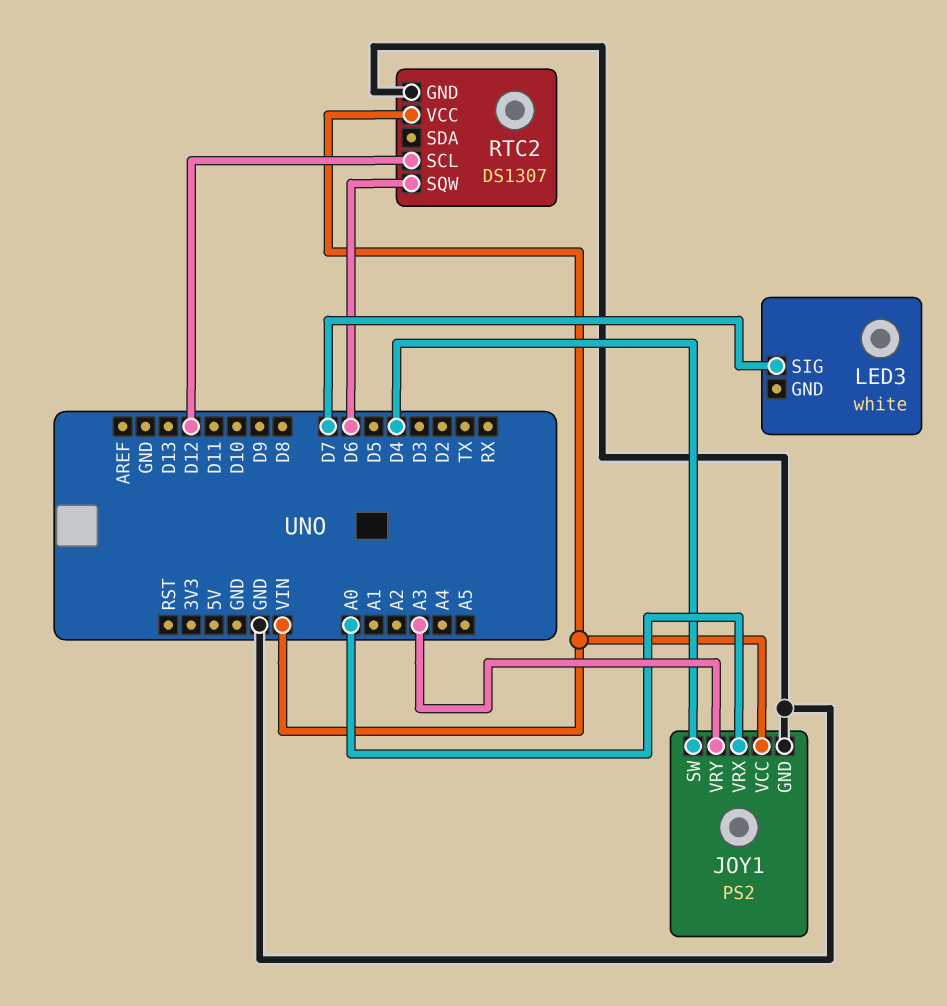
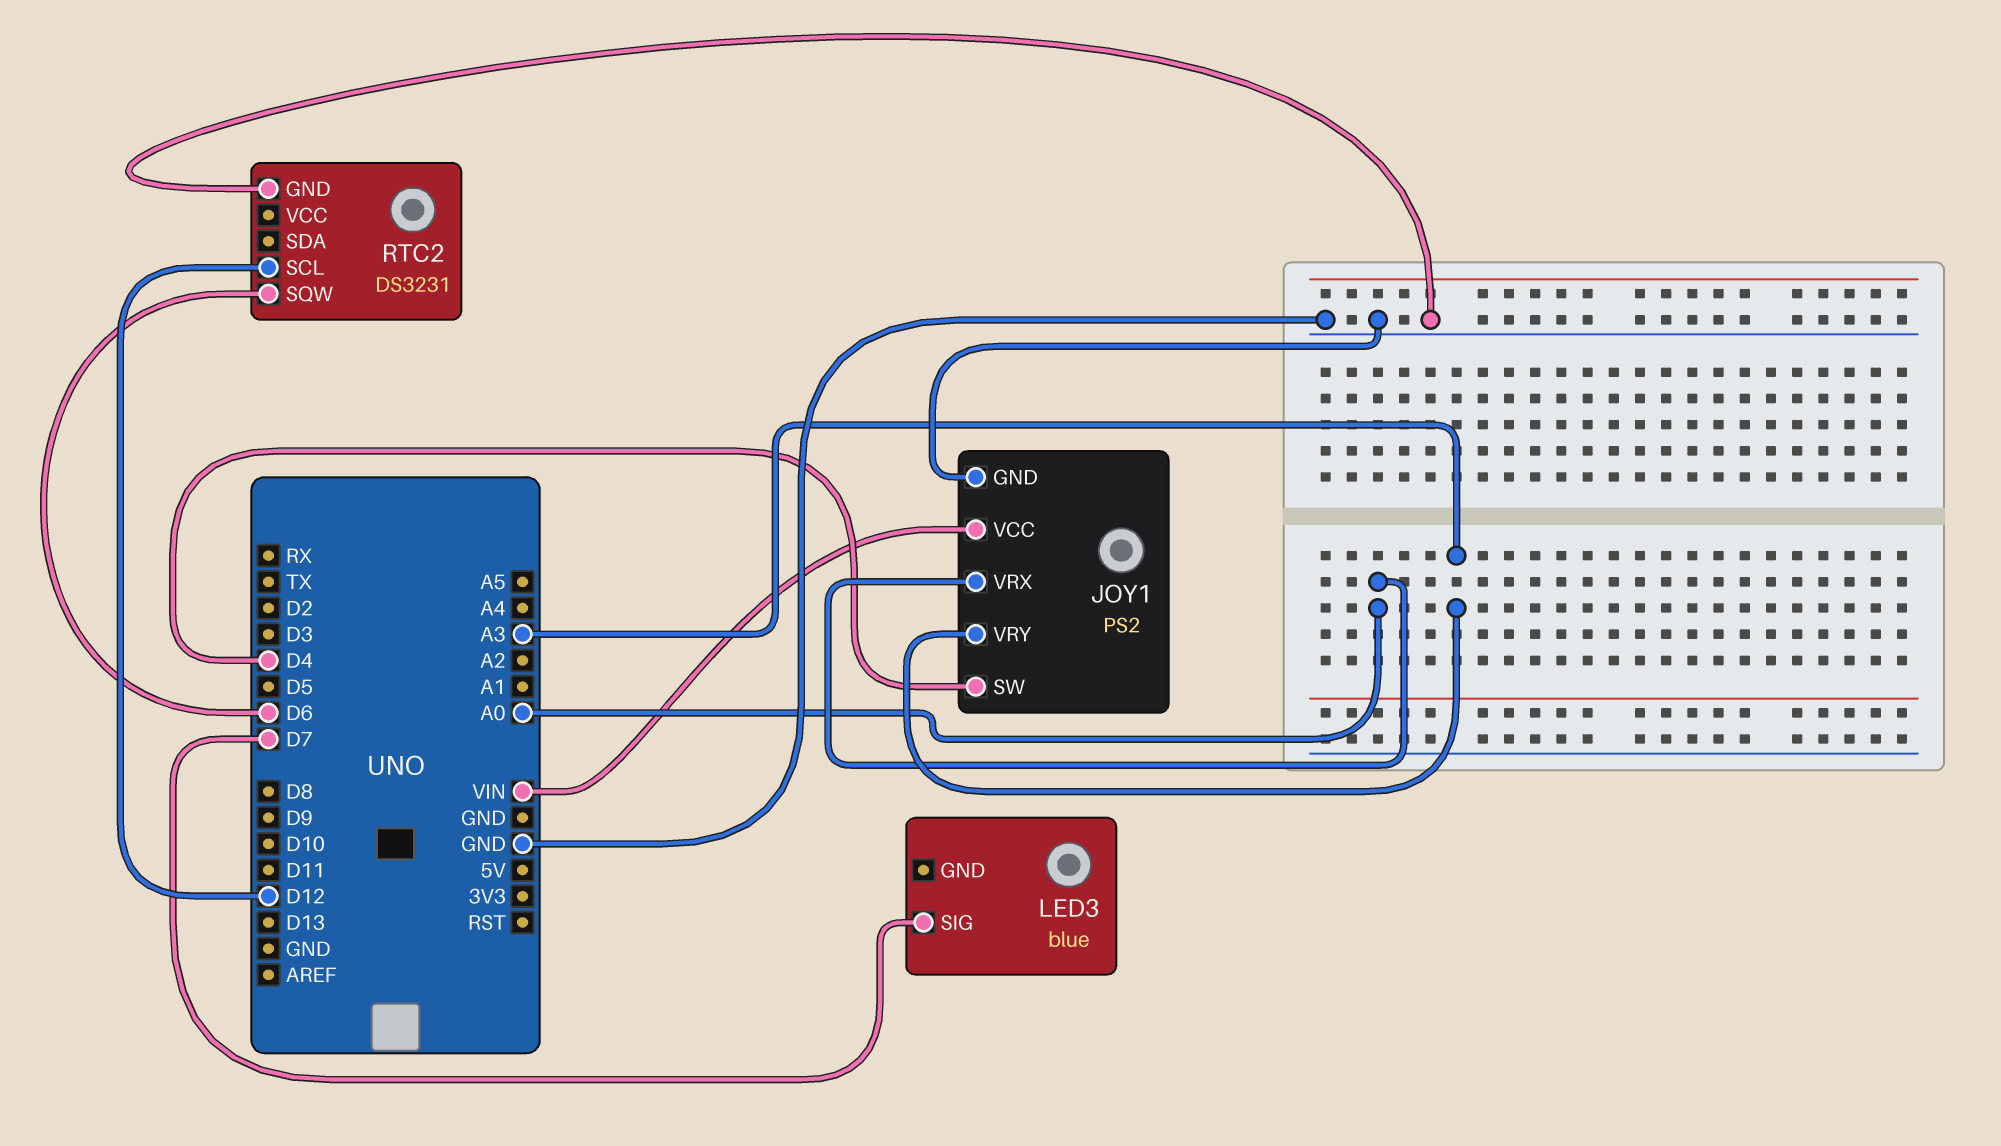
LED3: white -> blue
RTC2: DS1307 -> DS3231
RTC2 pin VCC: VIN -> none

